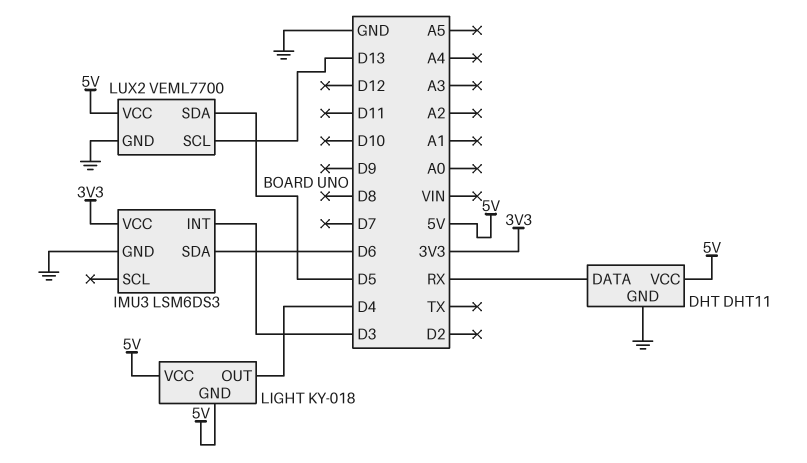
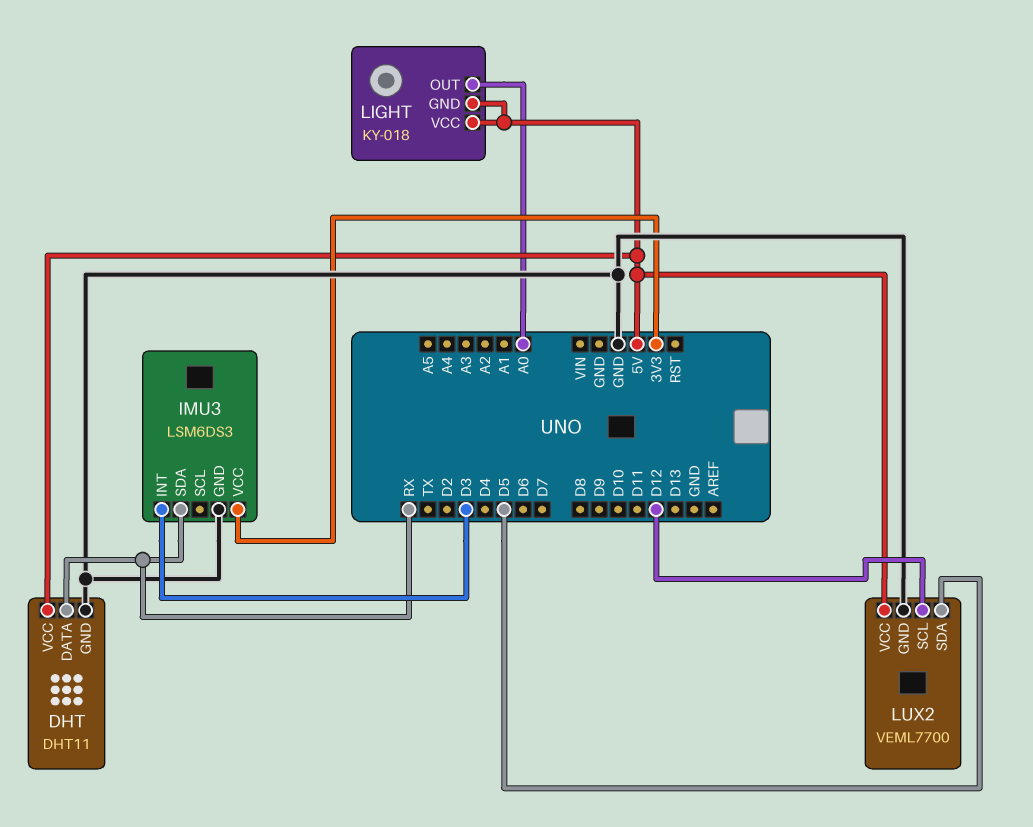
IMU3 pin SDA: D6 -> RX
LIGHT pin OUT: D4 -> A0
LUX2 pin SCL: D13 -> D12

